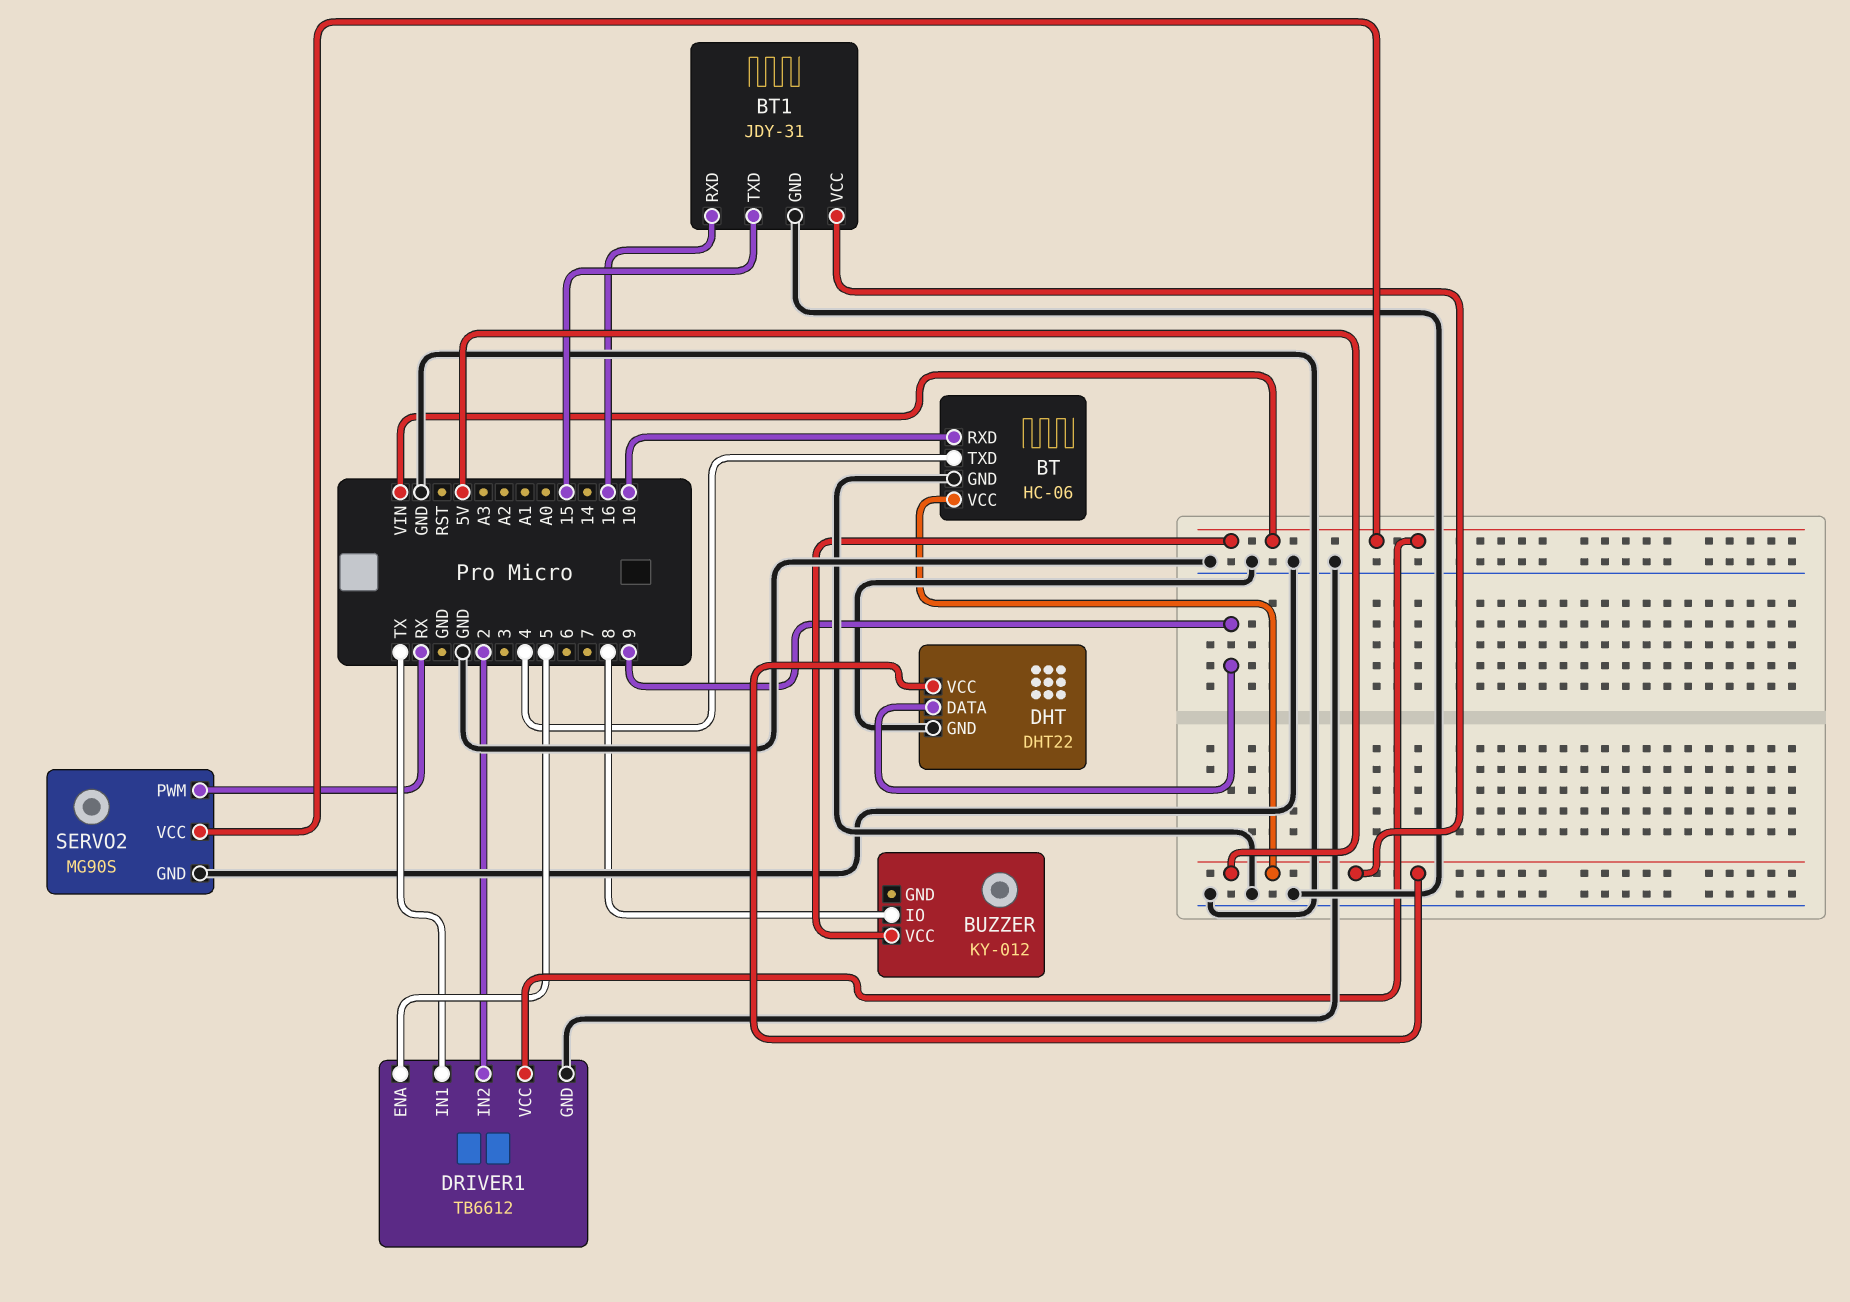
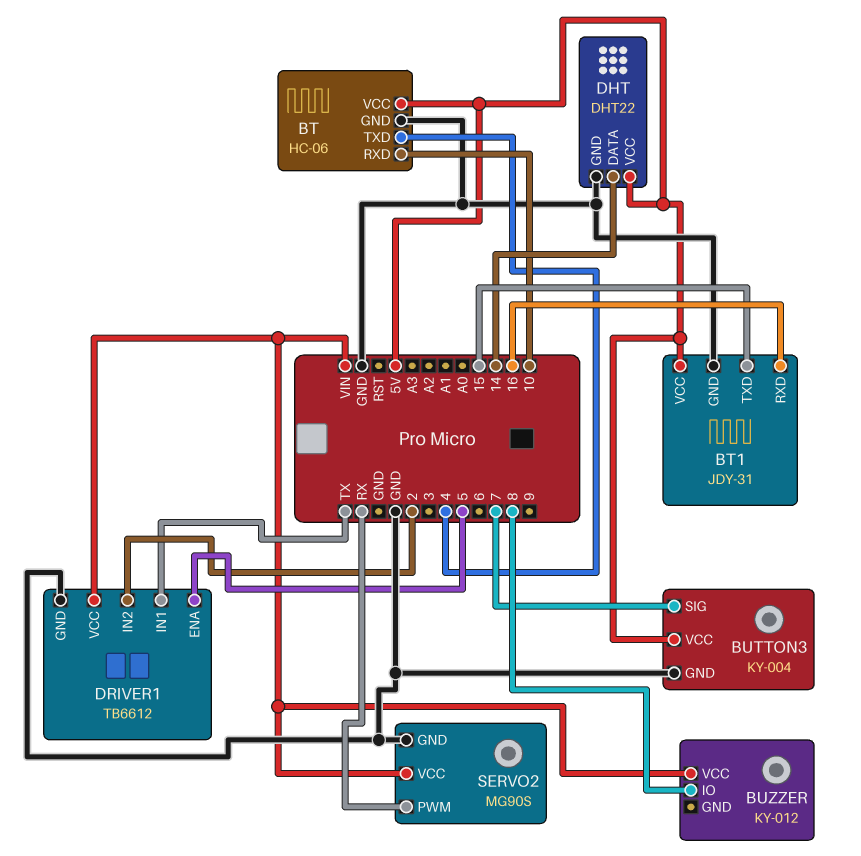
BUTTON3: none -> KY-004
BUTTON3 pin GND: none -> GND
BUTTON3 pin SIG: none -> 7
BUTTON3 pin VCC: none -> 5V
DHT pin DATA: 9 -> 14

